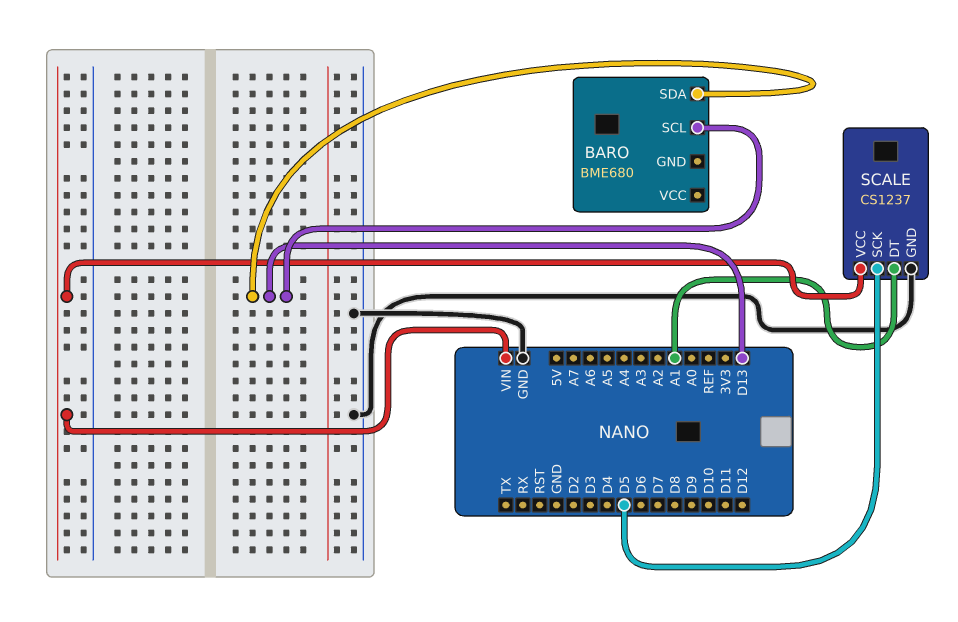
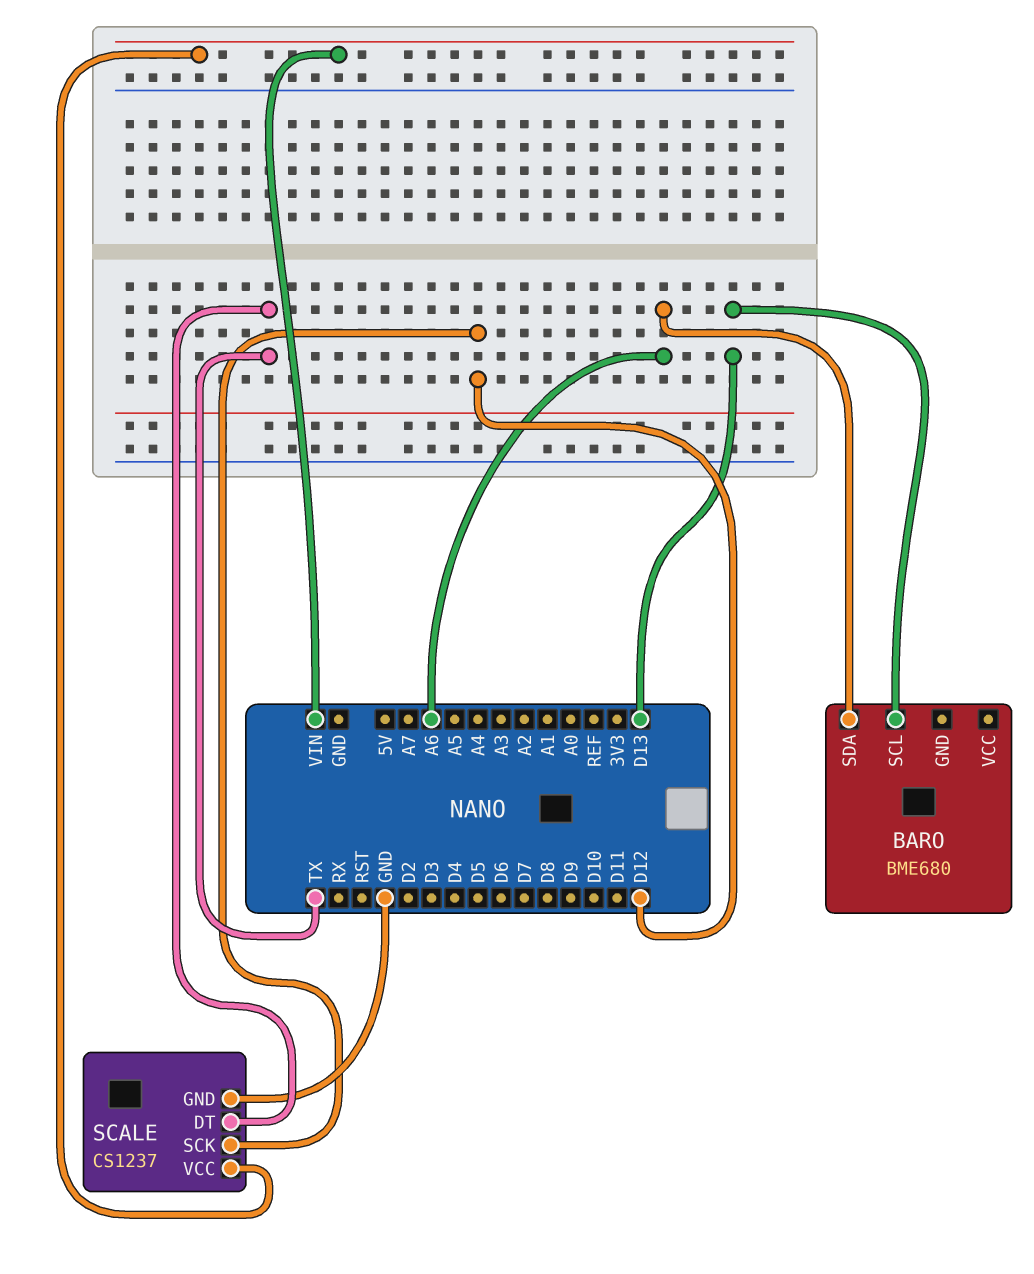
BARO pin SDA: D13 -> A6
SCALE pin DT: A1 -> TX
SCALE pin SCK: D5 -> D12

